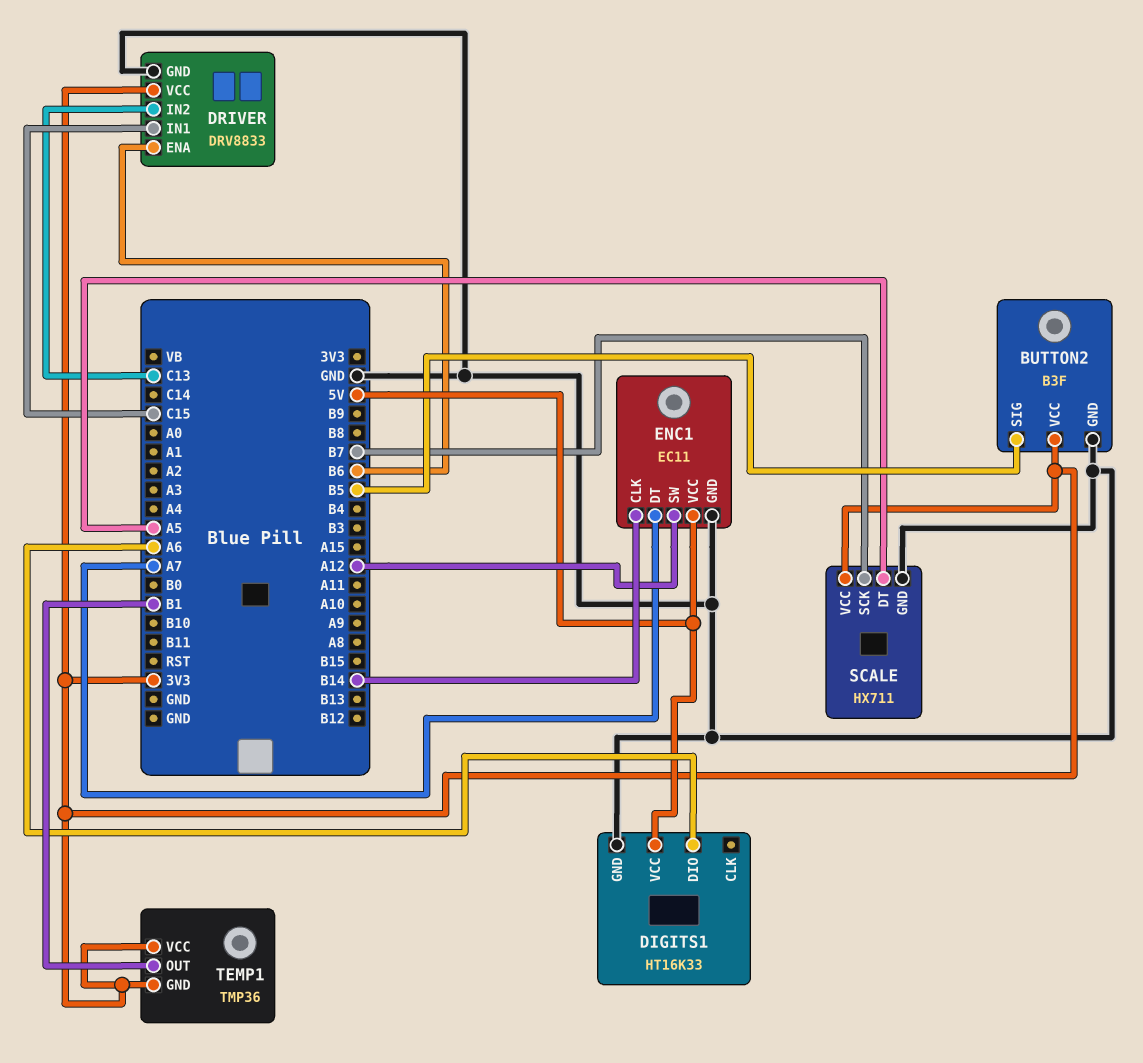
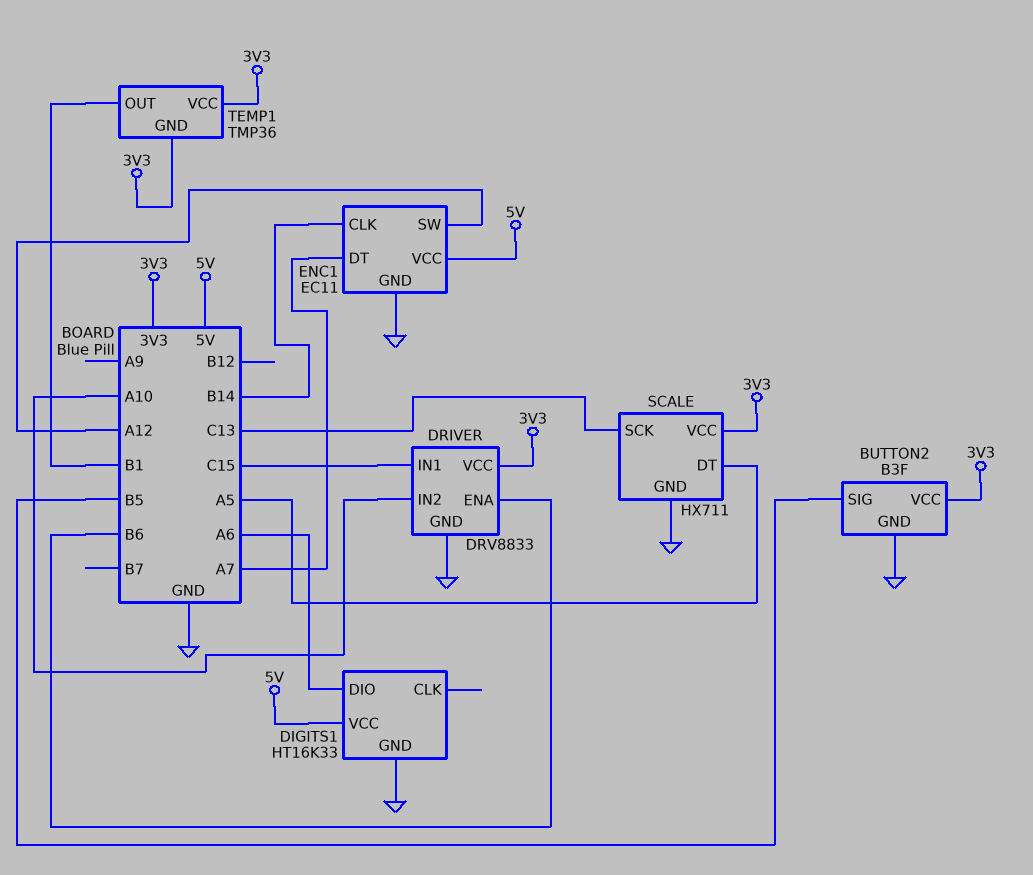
DRIVER pin IN2: C13 -> A10
SCALE pin SCK: B7 -> C13

